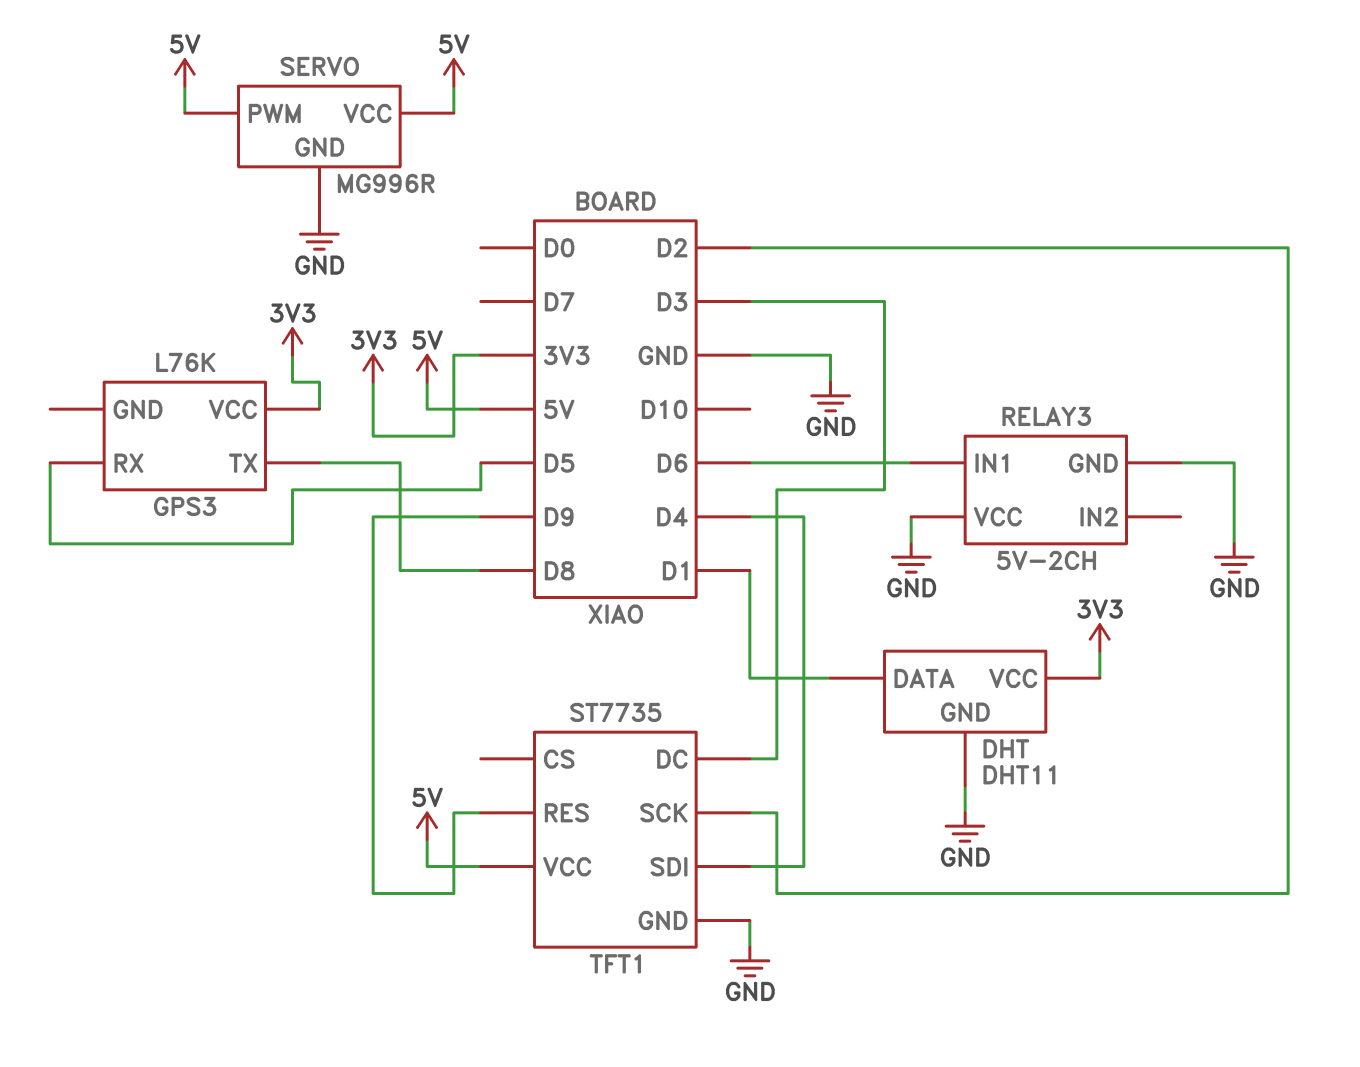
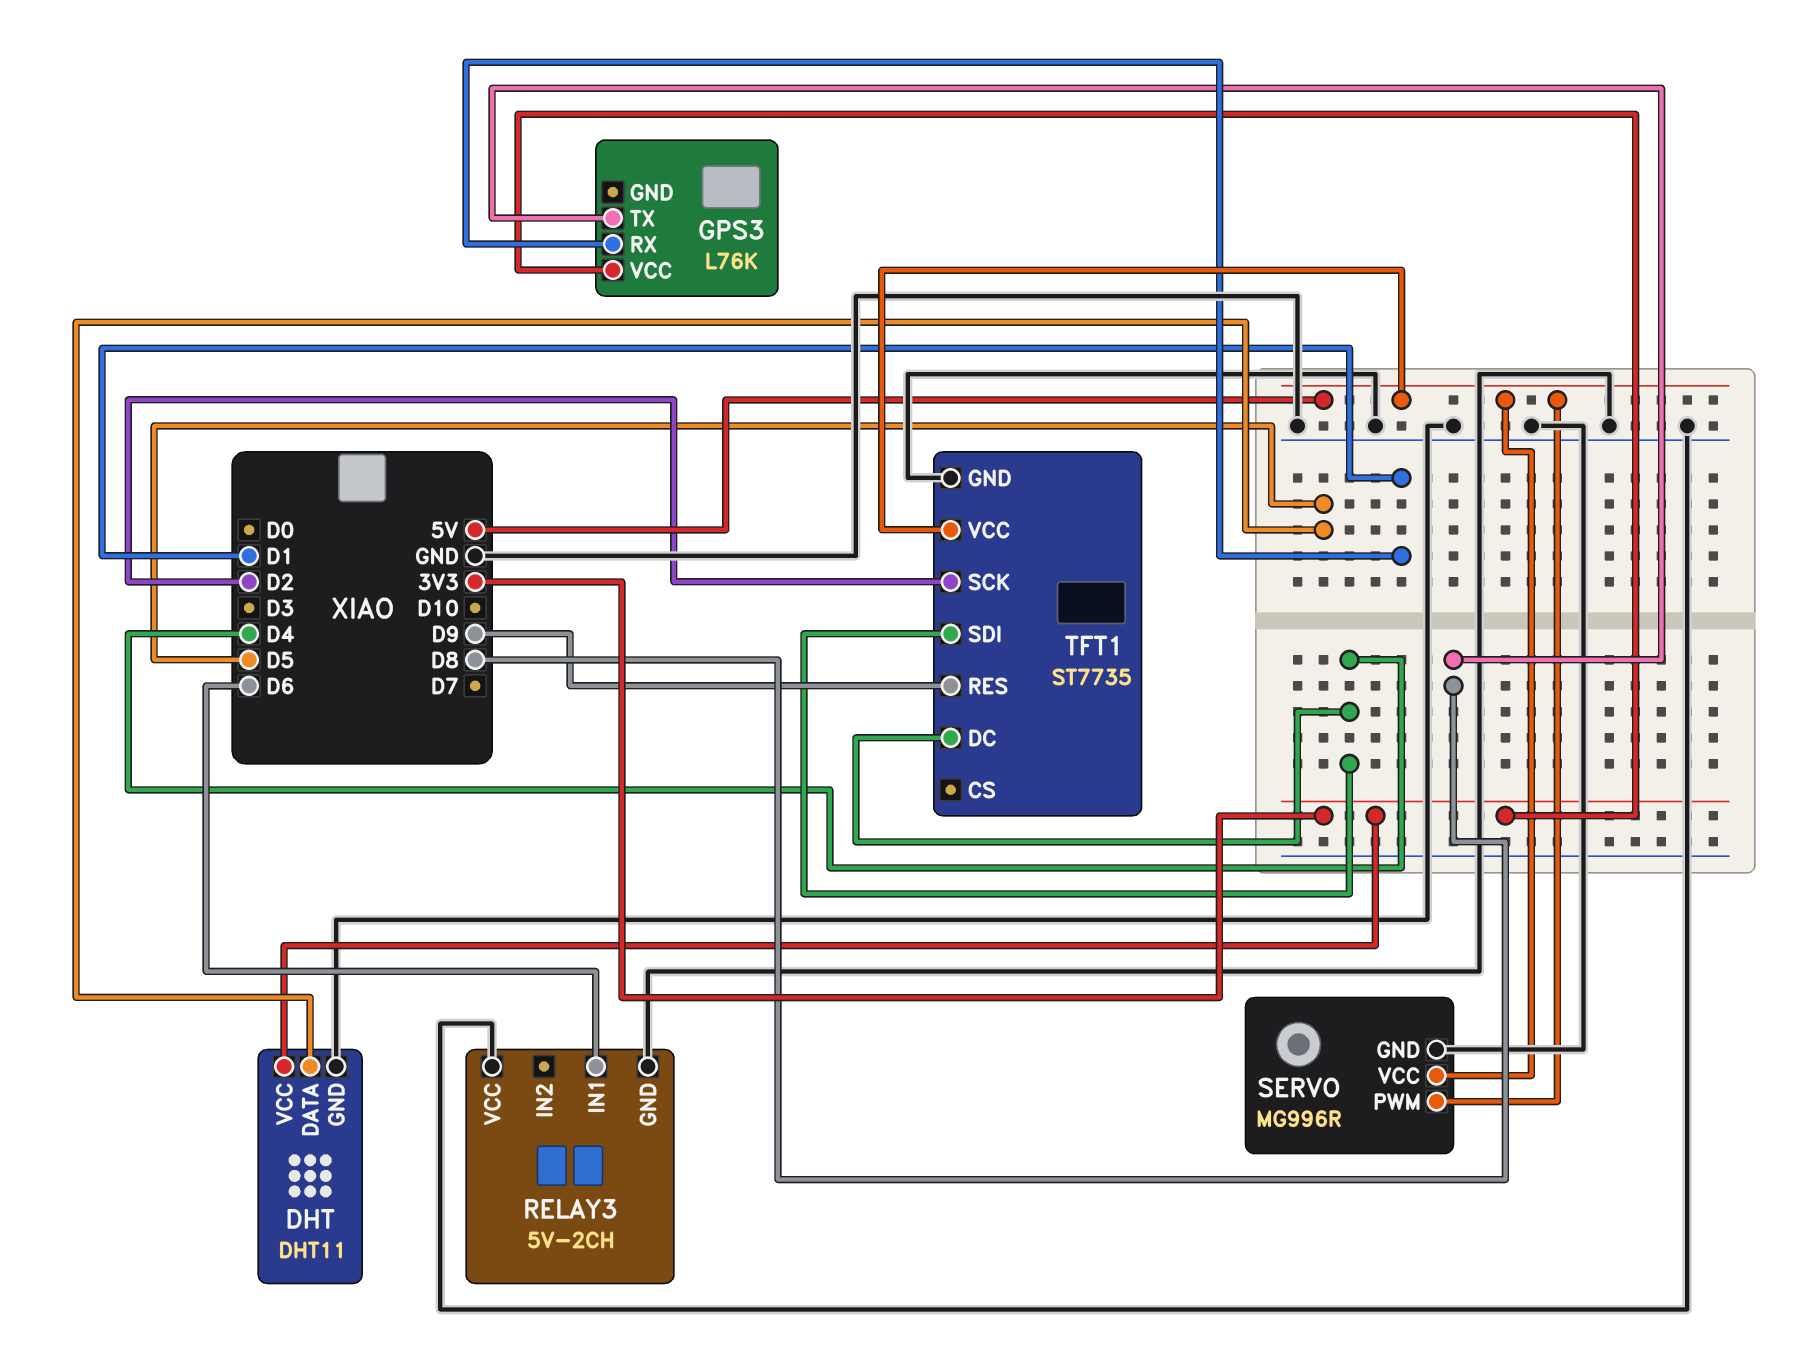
DHT pin DATA: D1 -> D5
GPS3 pin RX: D5 -> D1
TFT1 pin DC: D3 -> D4

